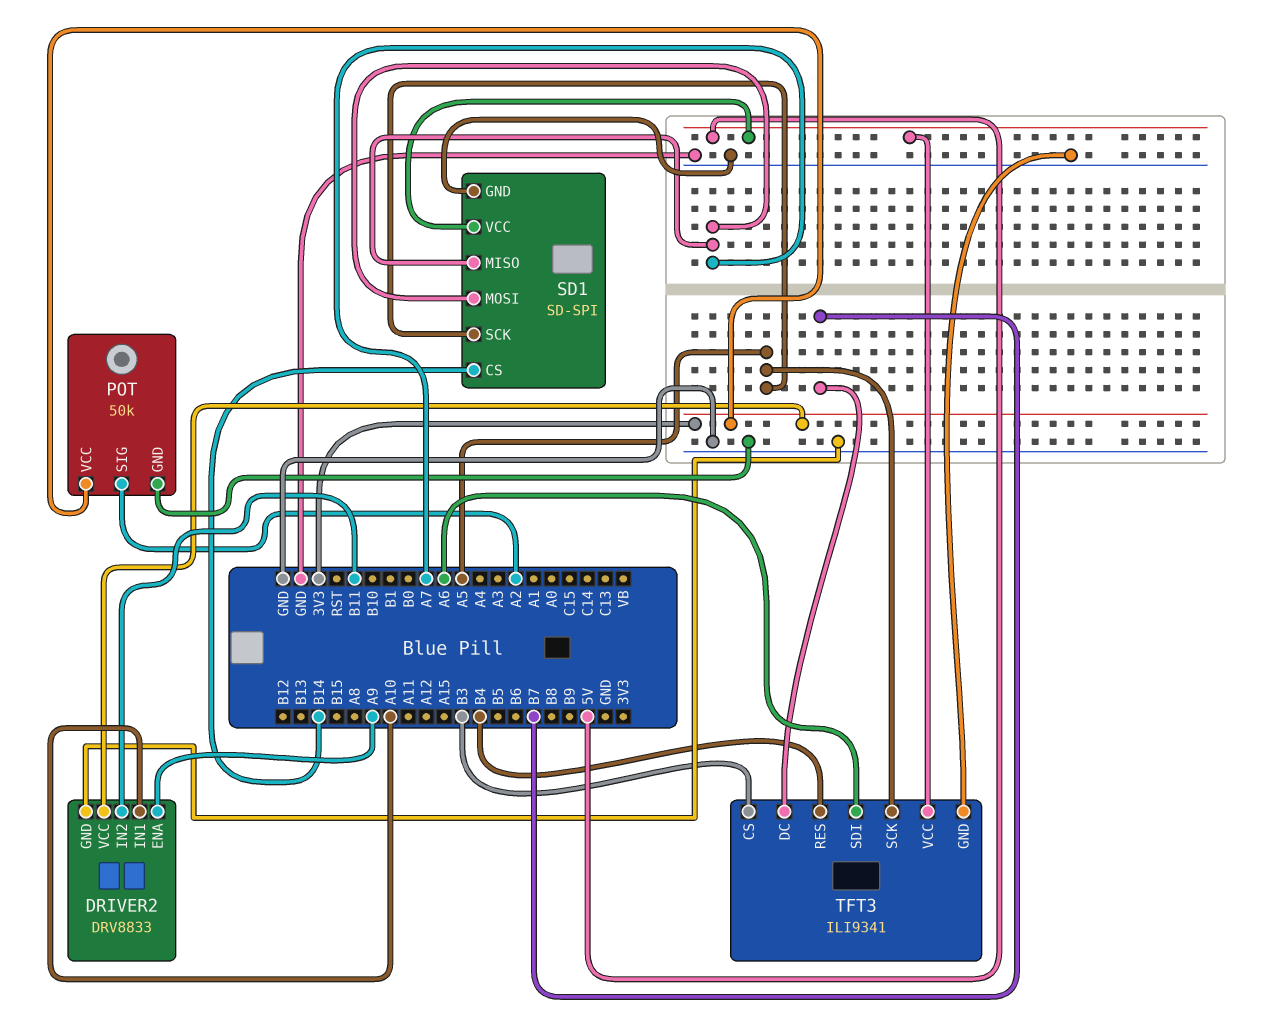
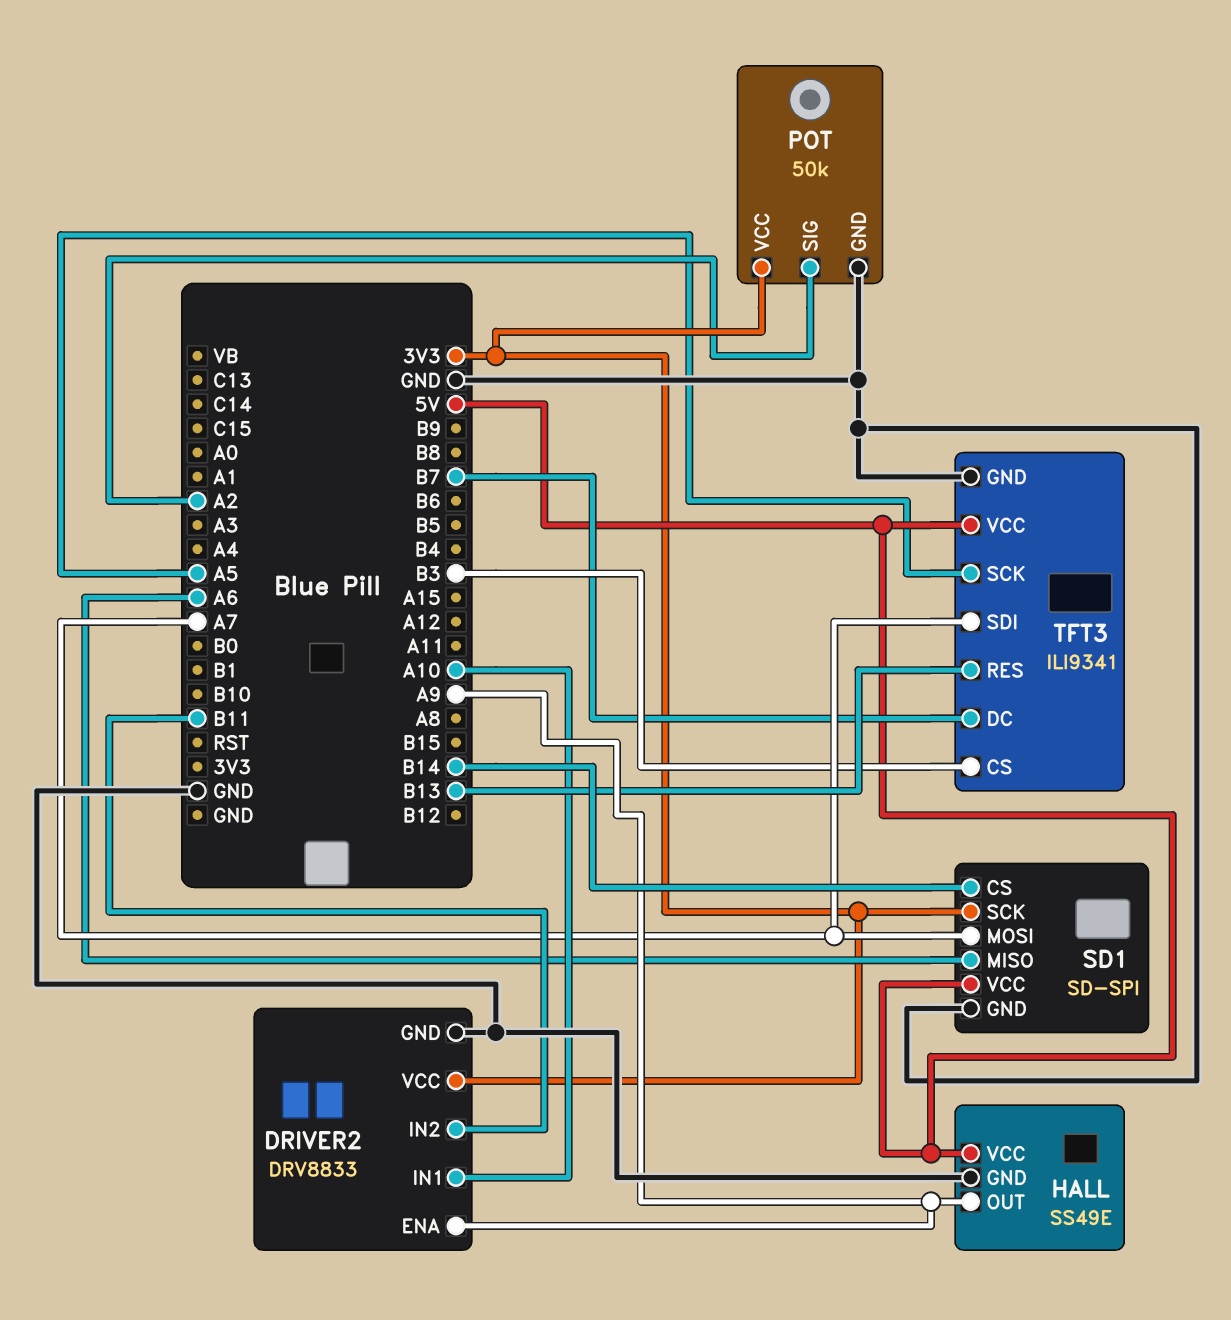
HALL: none -> SS49E
HALL pin GND: none -> GND
HALL pin OUT: none -> A9
HALL pin VCC: none -> 5V
SD1 pin MISO: A7 -> A6
SD1 pin SCK: A5 -> 3V3
TFT3 pin RES: B4 -> B13
TFT3 pin SDI: A6 -> A7

